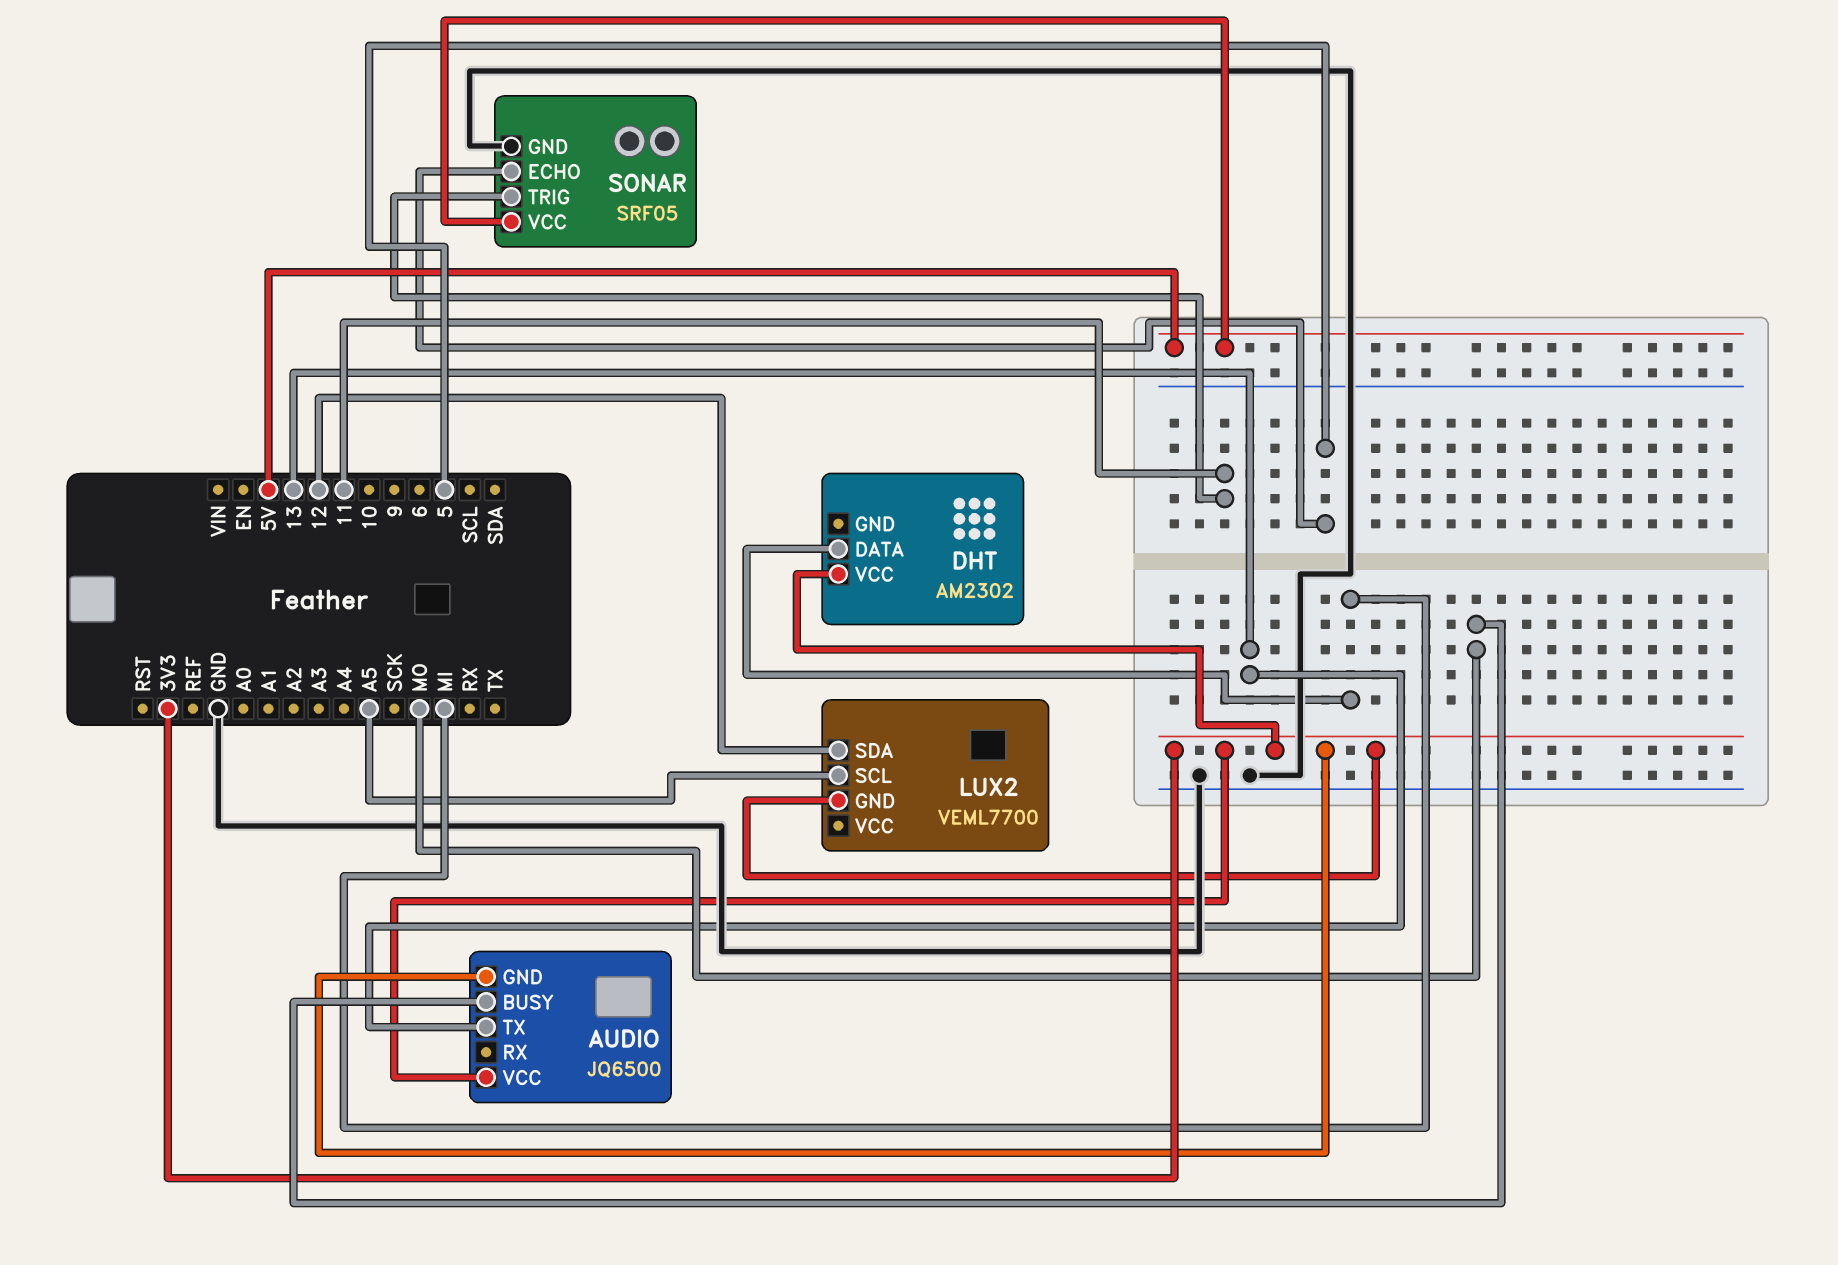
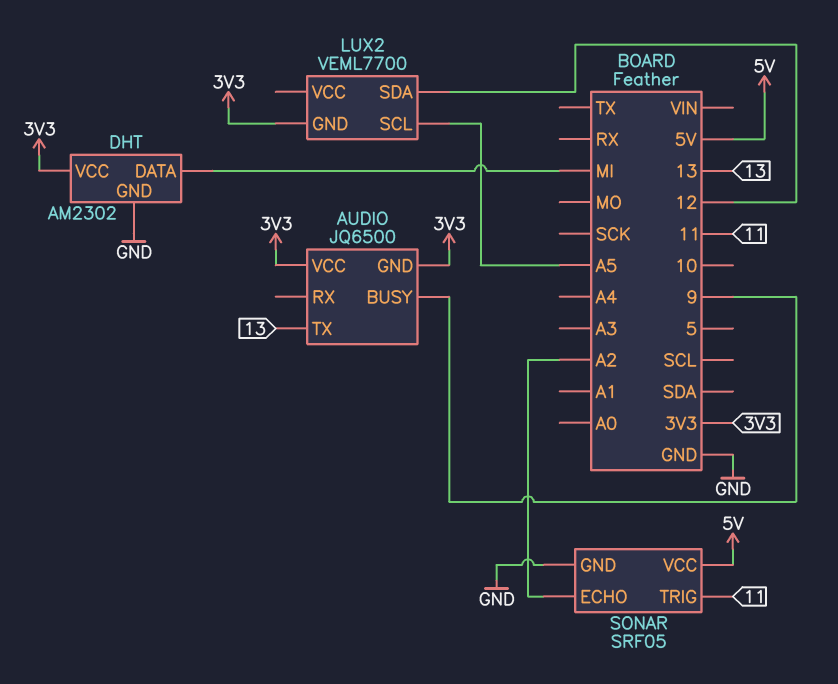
AUDIO pin BUSY: MO -> 9
DHT pin GND: none -> GND
SONAR pin ECHO: 5 -> A2

